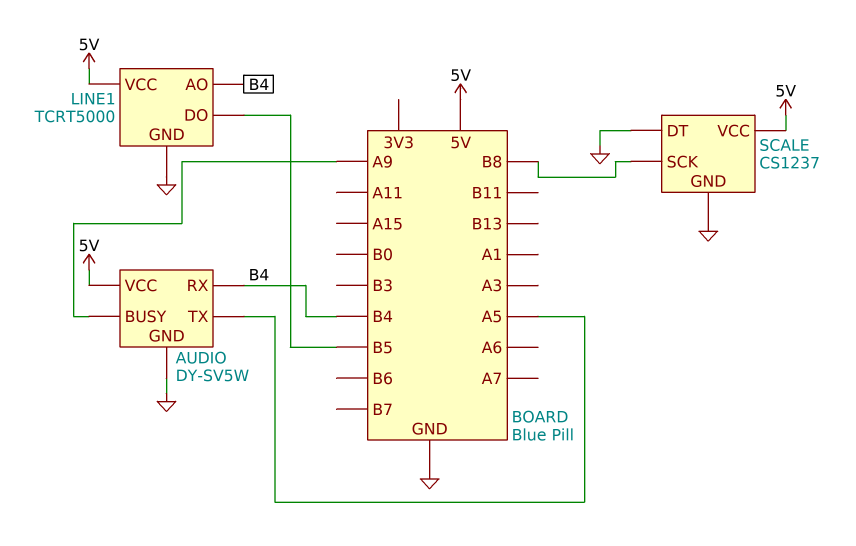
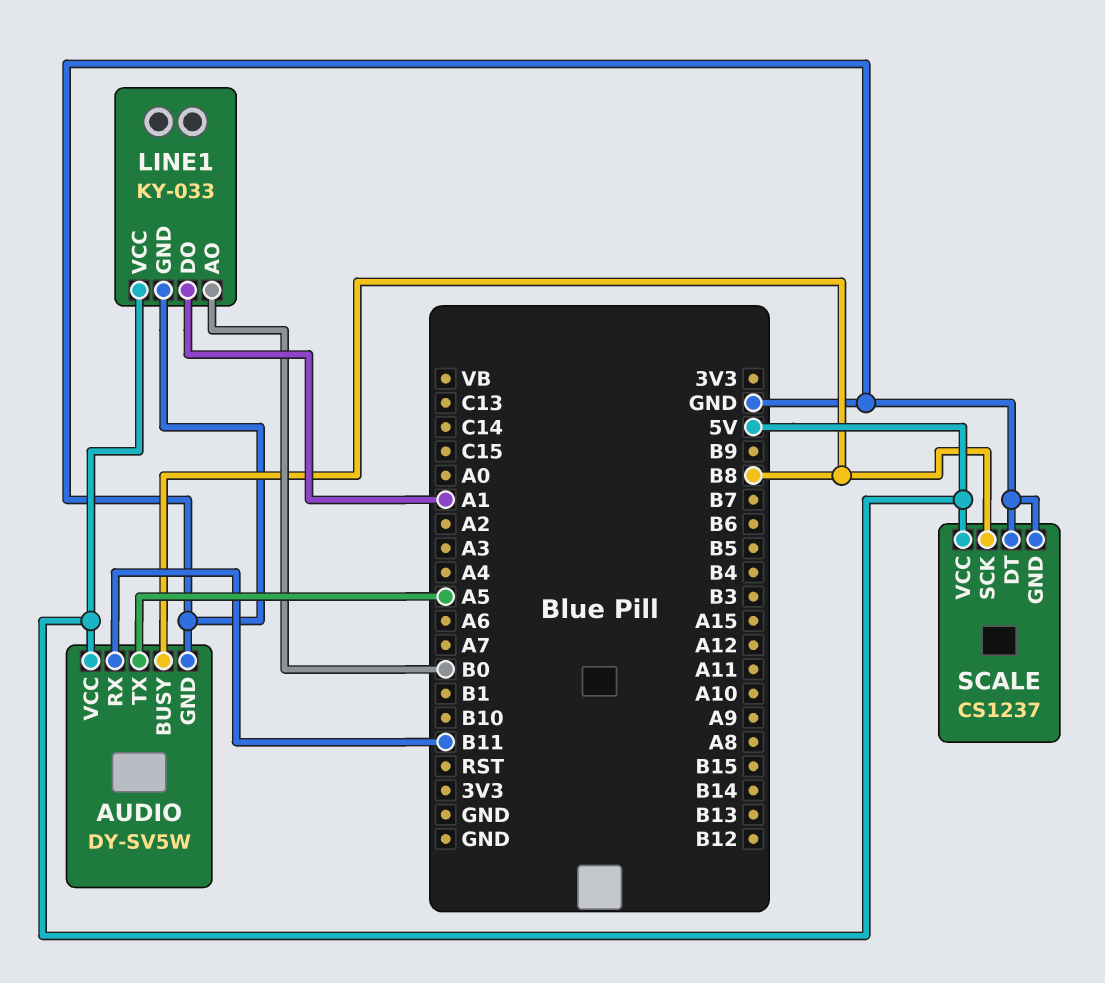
AUDIO pin BUSY: A9 -> B8
AUDIO pin RX: B4 -> B11
LINE1: TCRT5000 -> KY-033
LINE1 pin AO: B4 -> B0
LINE1 pin DO: B5 -> A1

